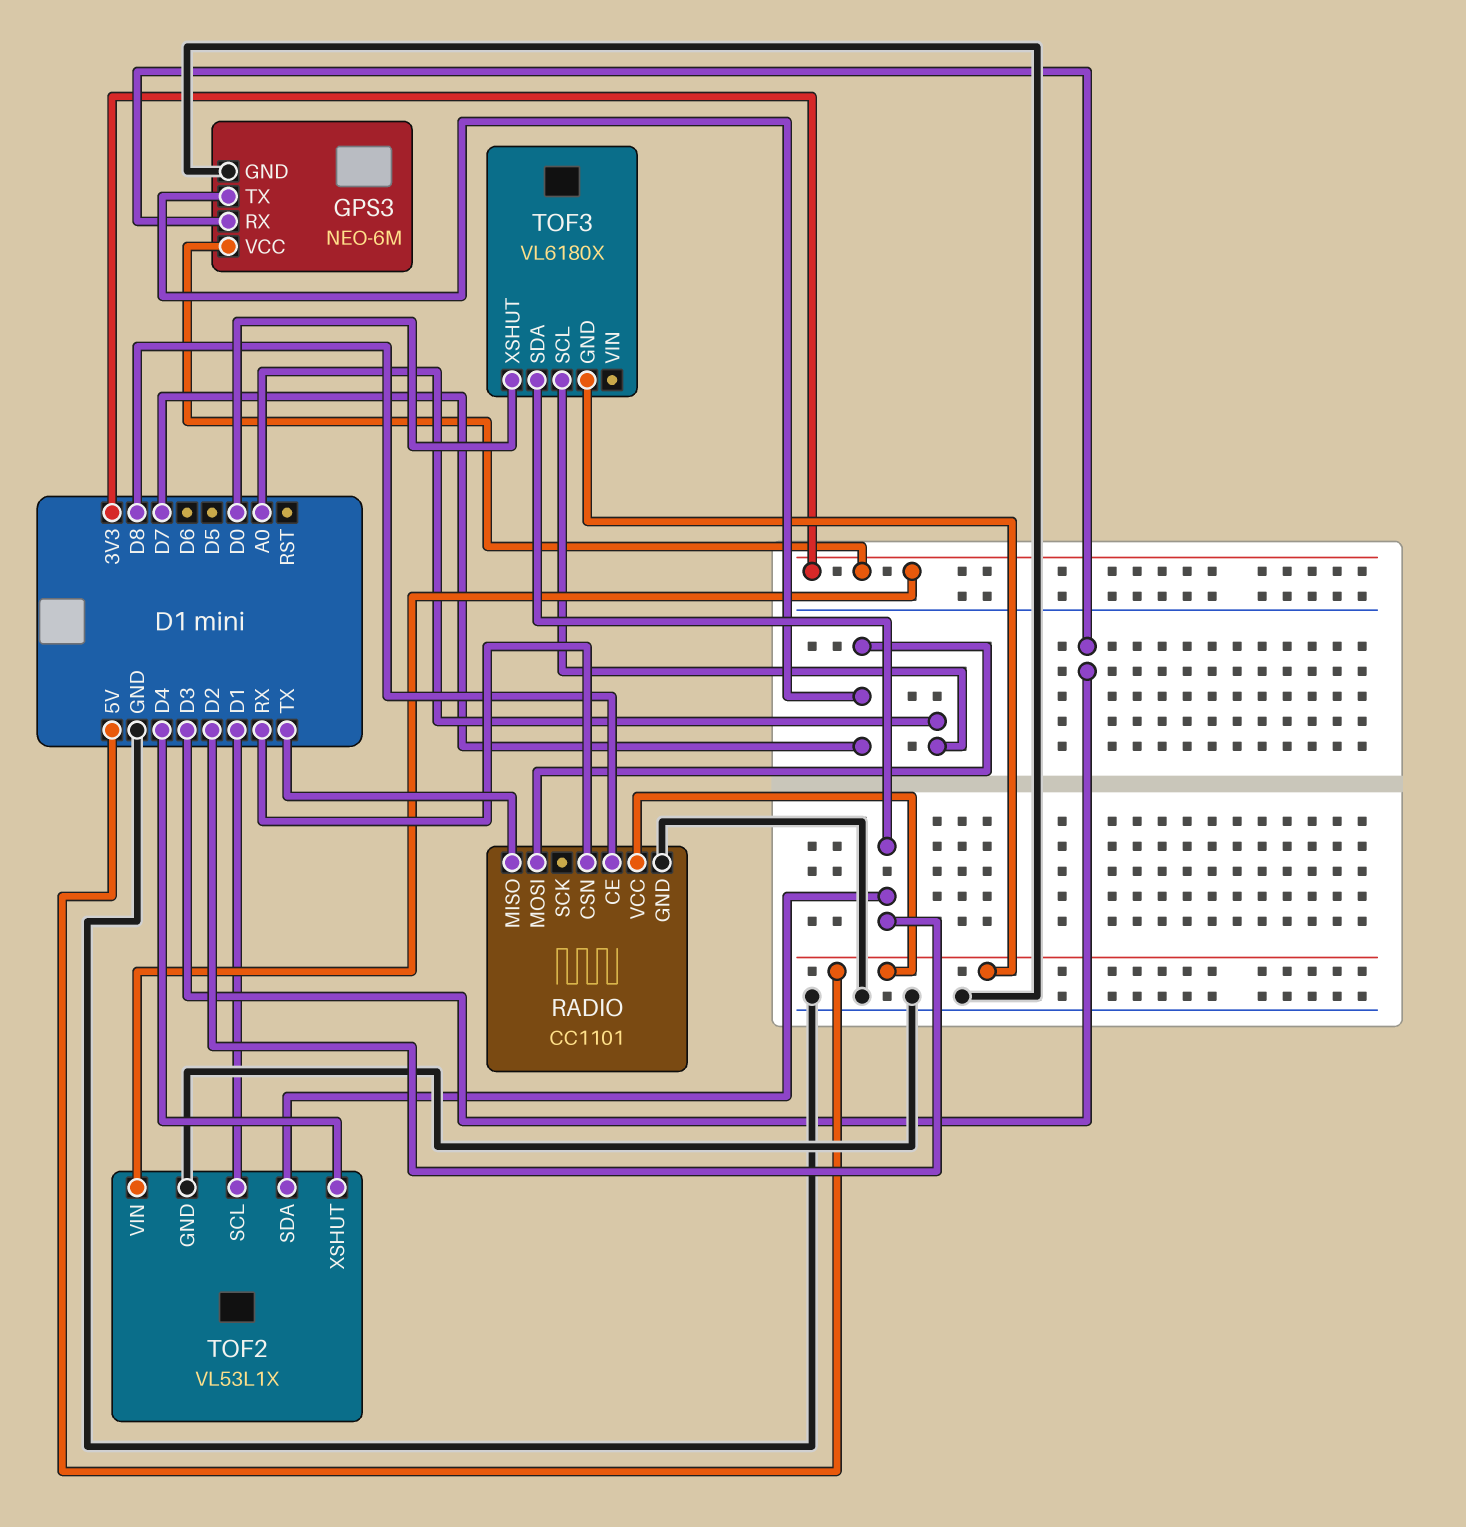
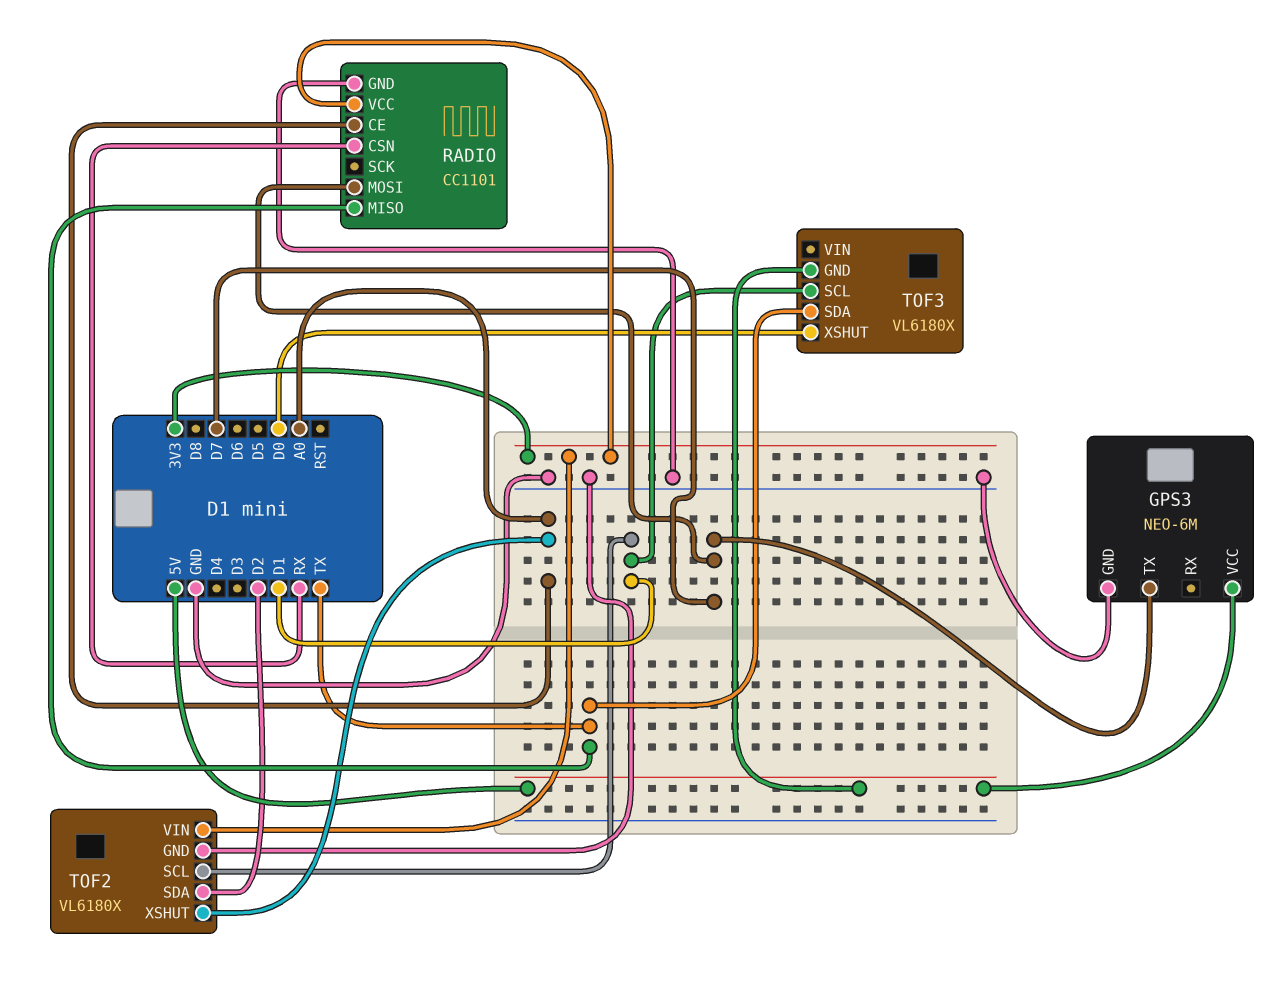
GPS3 pin RX: D3 -> none
GPS3 pin VCC: 3V3 -> 5V
RADIO pin CE: D8 -> A0
RADIO pin VCC: 5V -> 3V3
TOF2: VL53L1X -> VL6180X
TOF2 pin XSHUT: D4 -> A0
TOF3 pin SCL: A0 -> D1
TOF3 pin SDA: D2 -> TX

